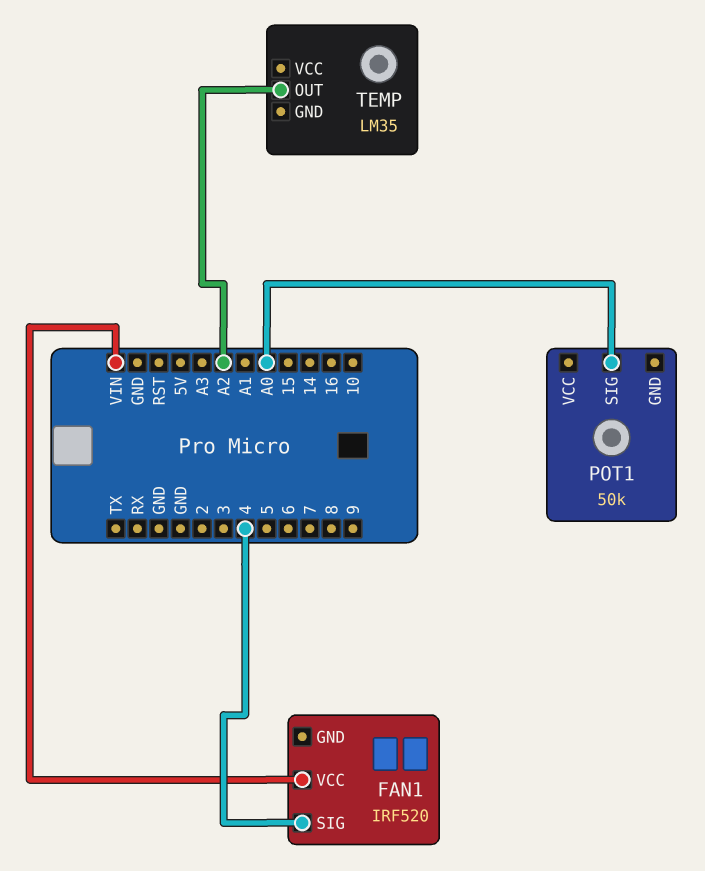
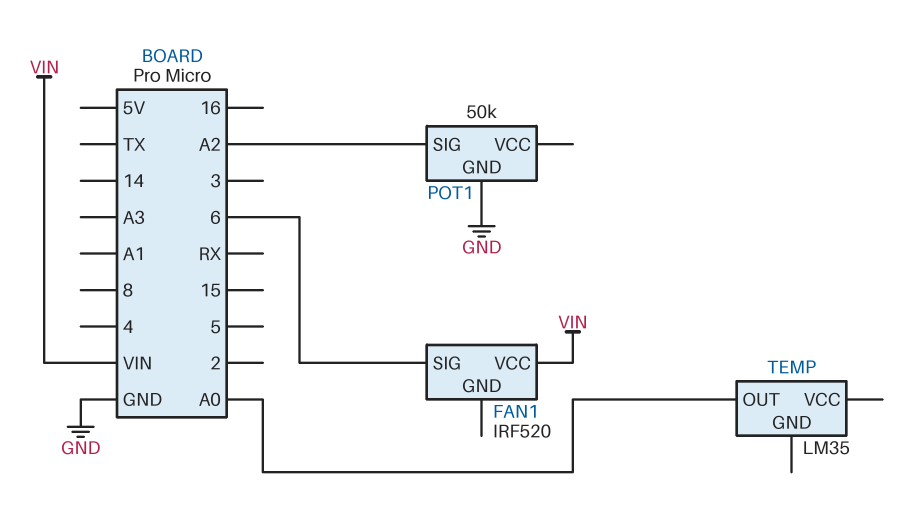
FAN1 pin SIG: 4 -> 6
POT1 pin GND: none -> GND
POT1 pin SIG: A0 -> A2
TEMP pin OUT: A2 -> A0

